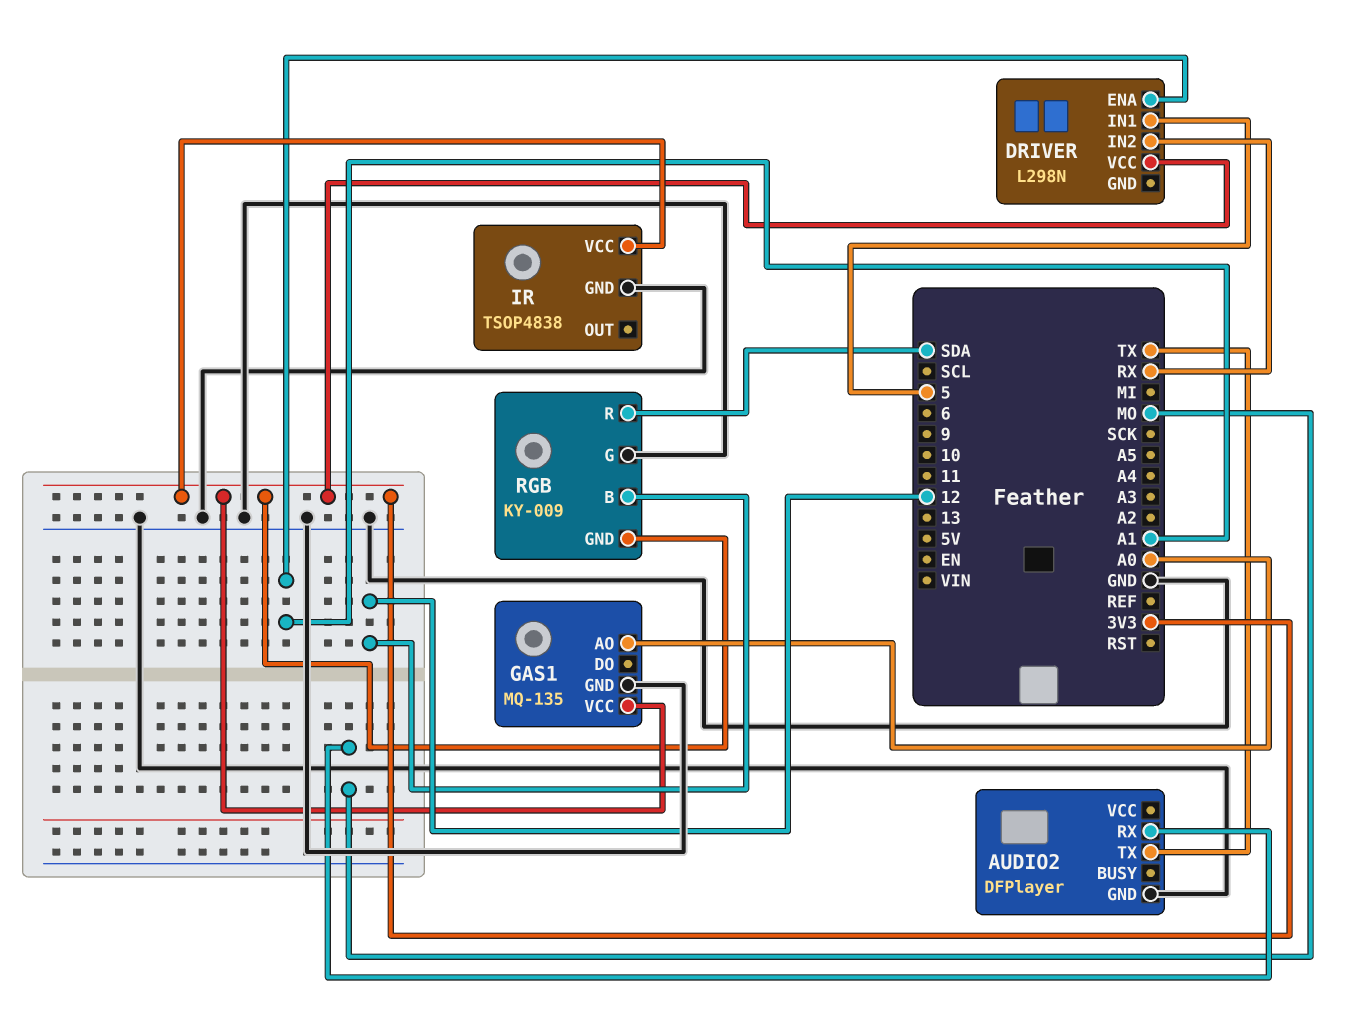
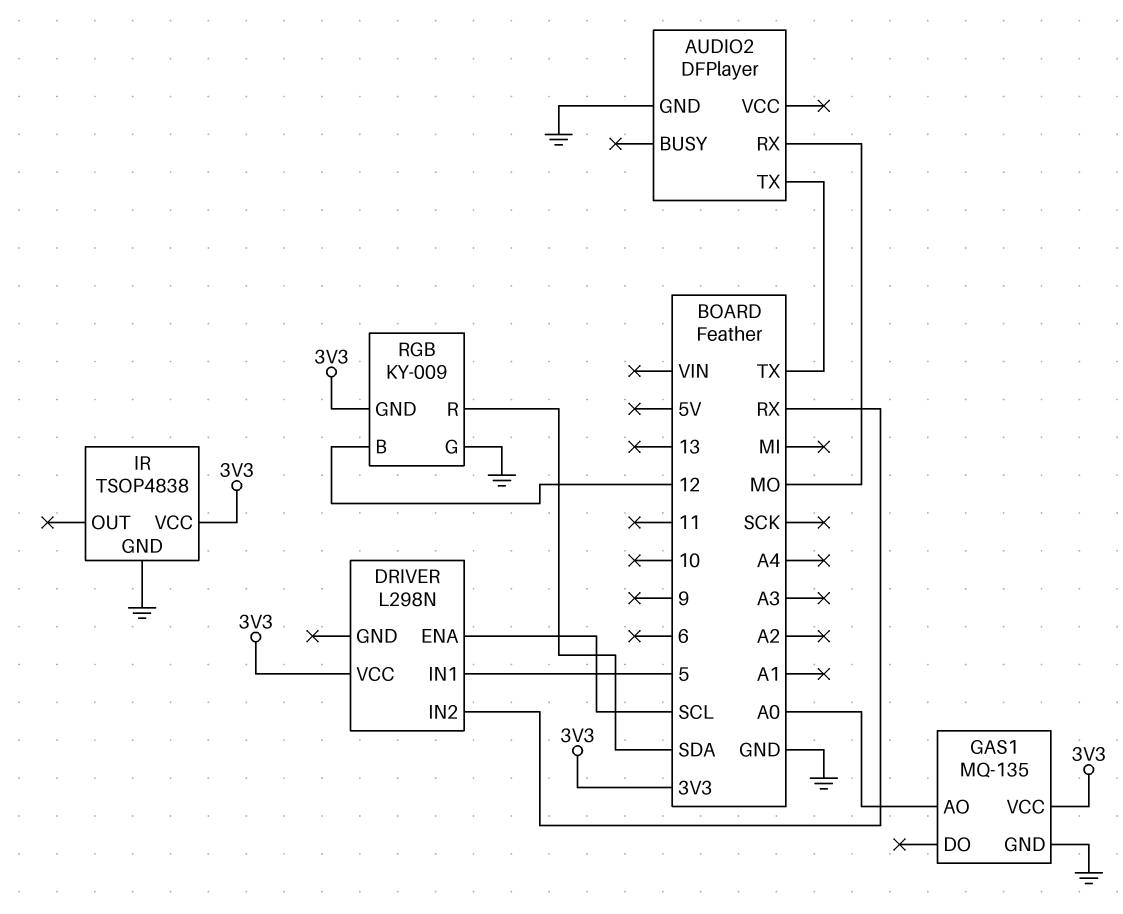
DRIVER pin ENA: A1 -> SCL

